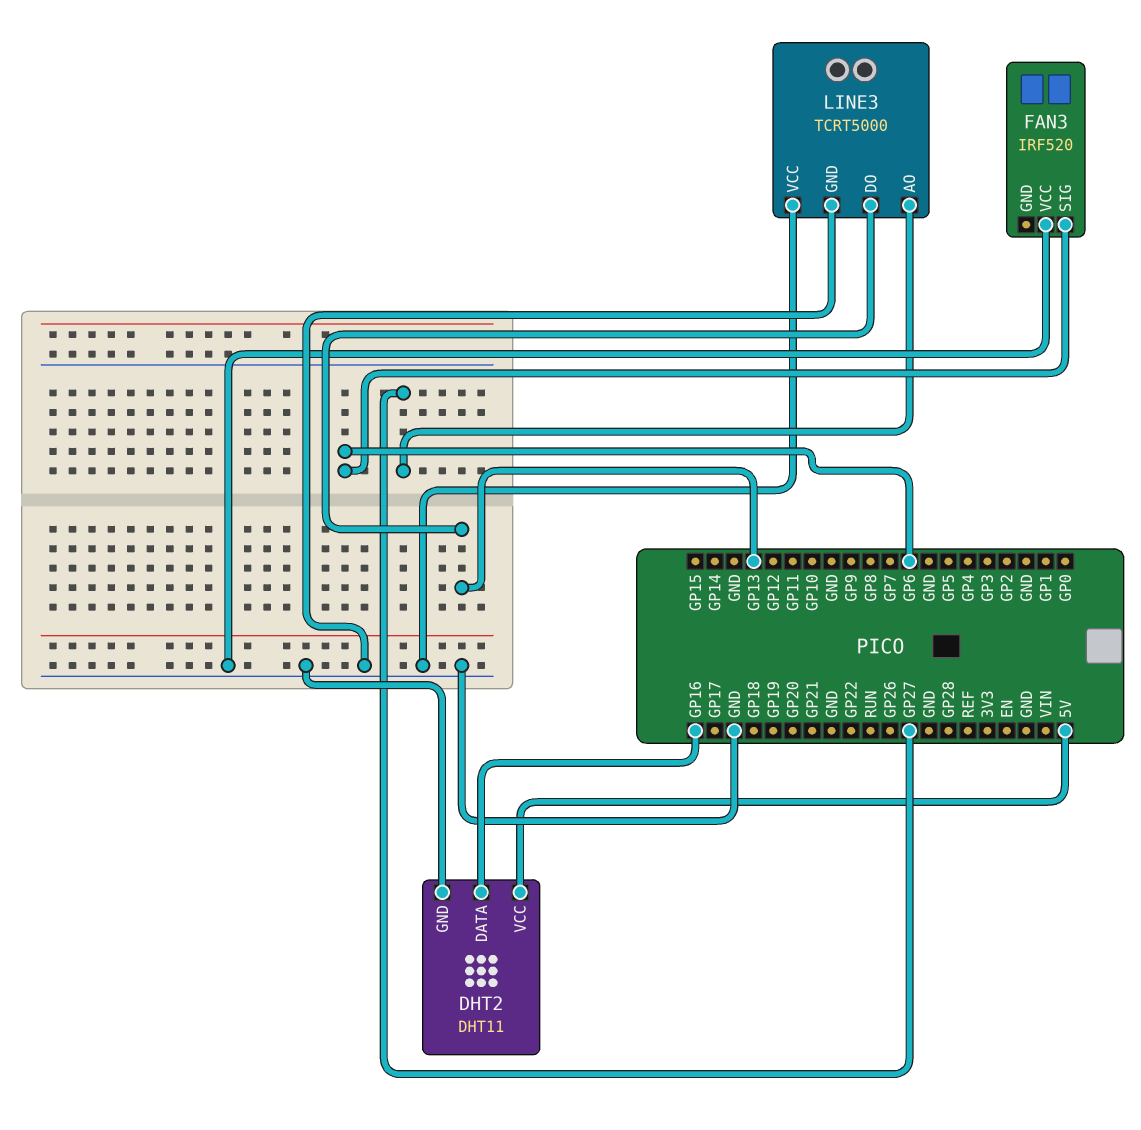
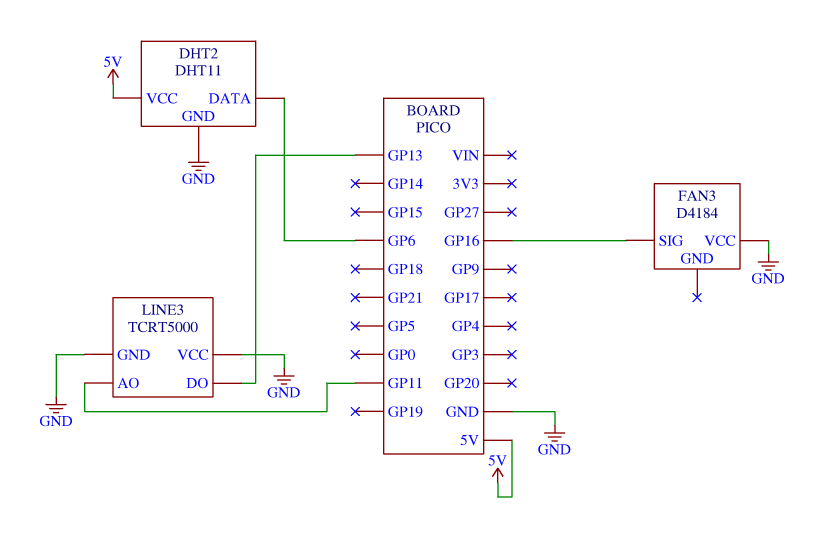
DHT2 pin DATA: GP16 -> GP6
FAN3: IRF520 -> D4184
FAN3 pin SIG: GP6 -> GP16
LINE3 pin AO: GP27 -> GP11

